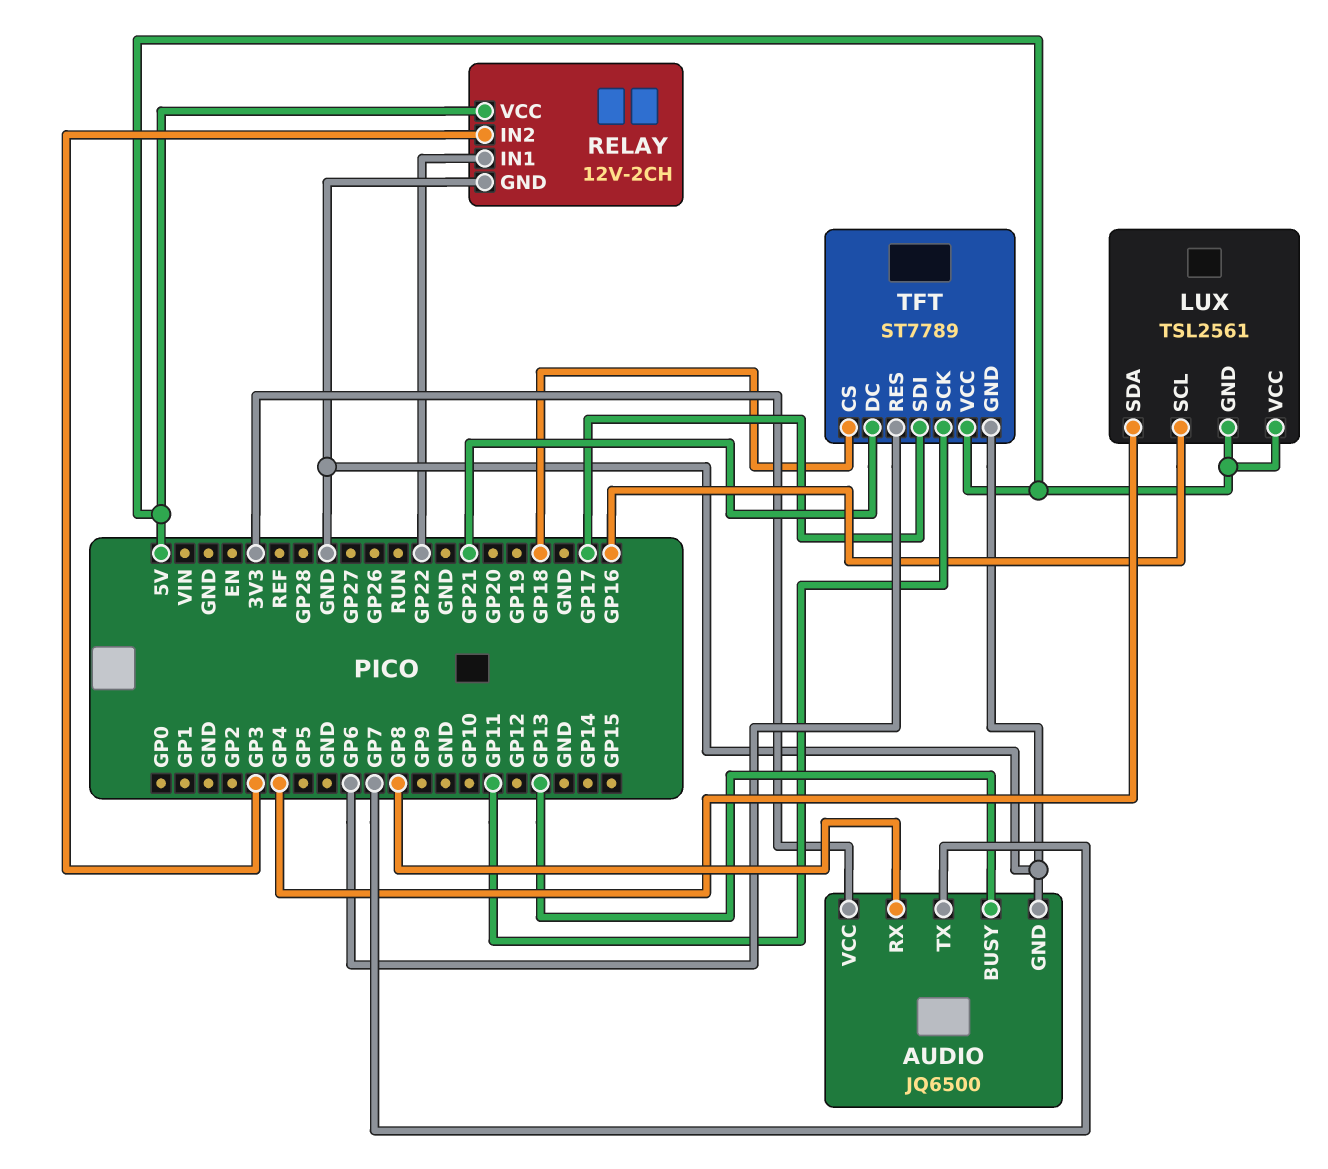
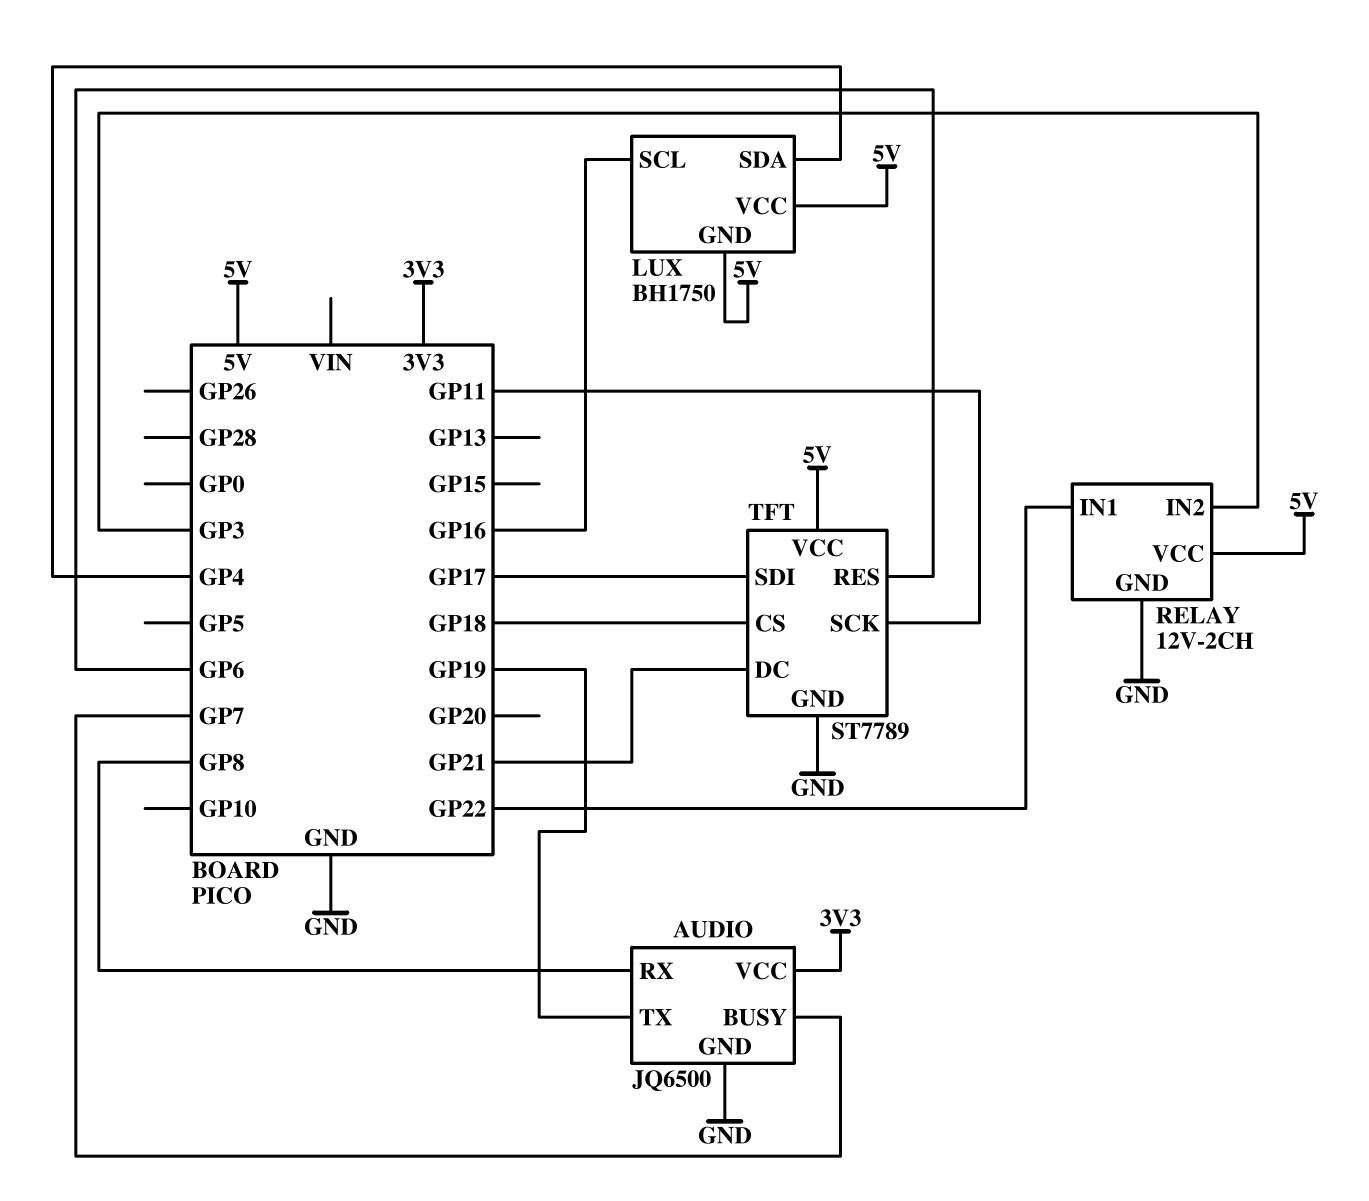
AUDIO pin BUSY: GP13 -> GP7
AUDIO pin TX: GP7 -> GP19
LUX: TSL2561 -> BH1750

